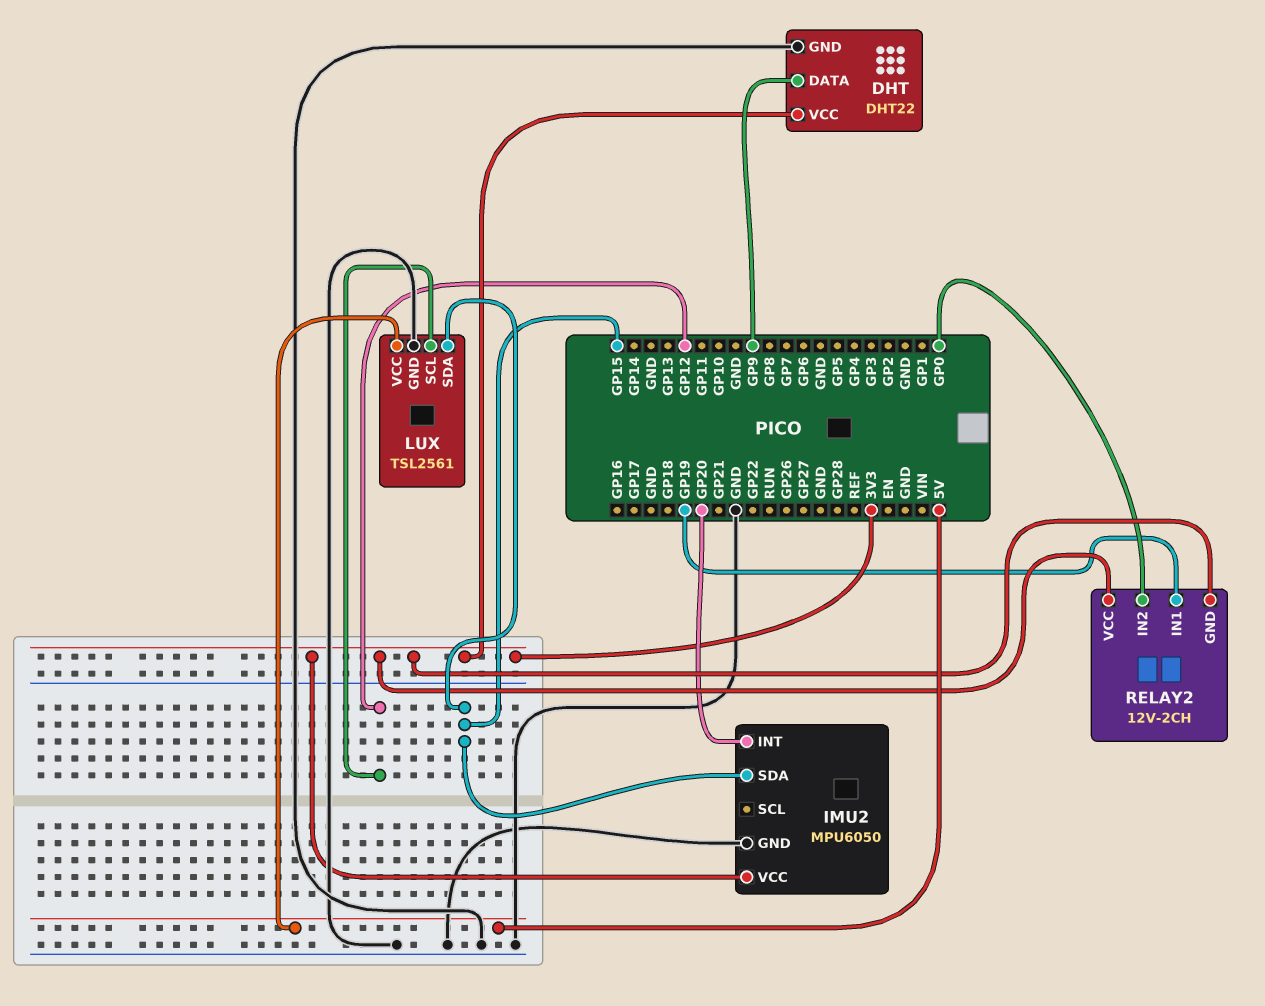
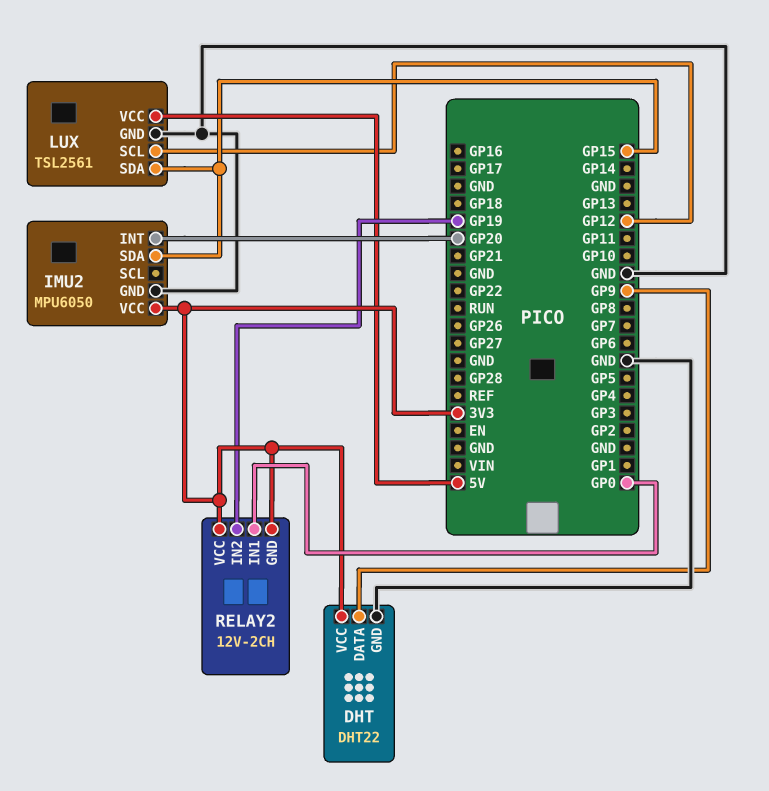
RELAY2 pin IN1: GP19 -> GP0
RELAY2 pin IN2: GP0 -> GP19

